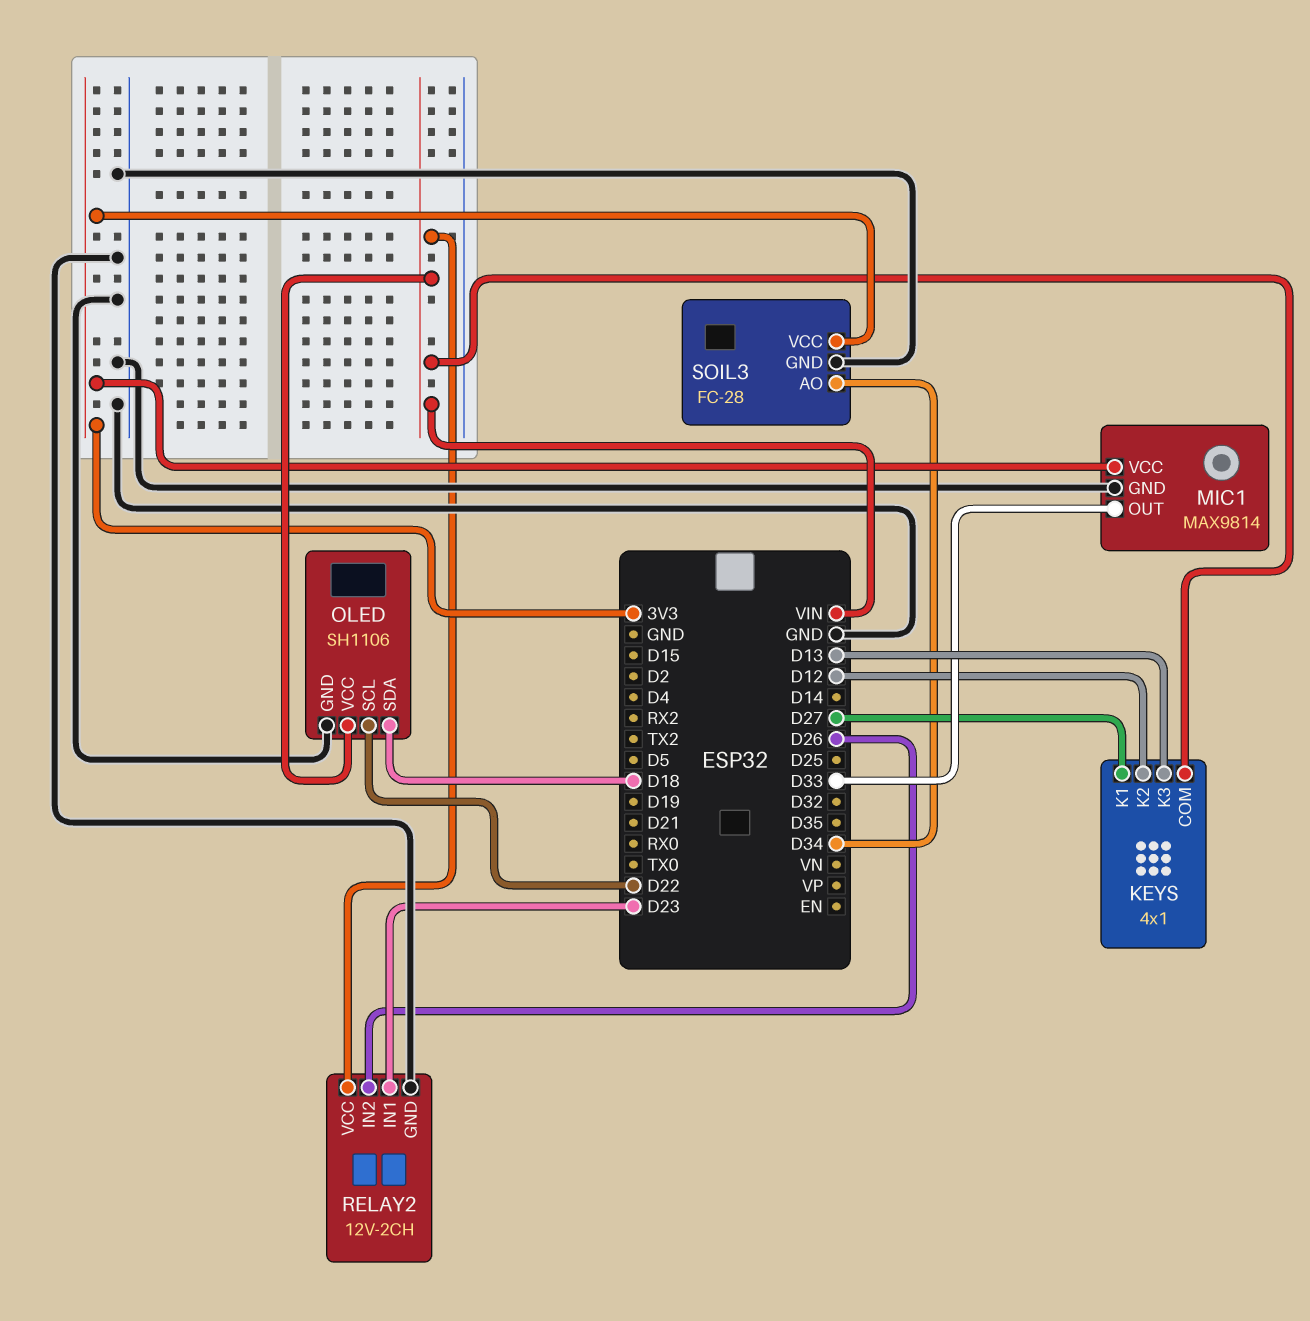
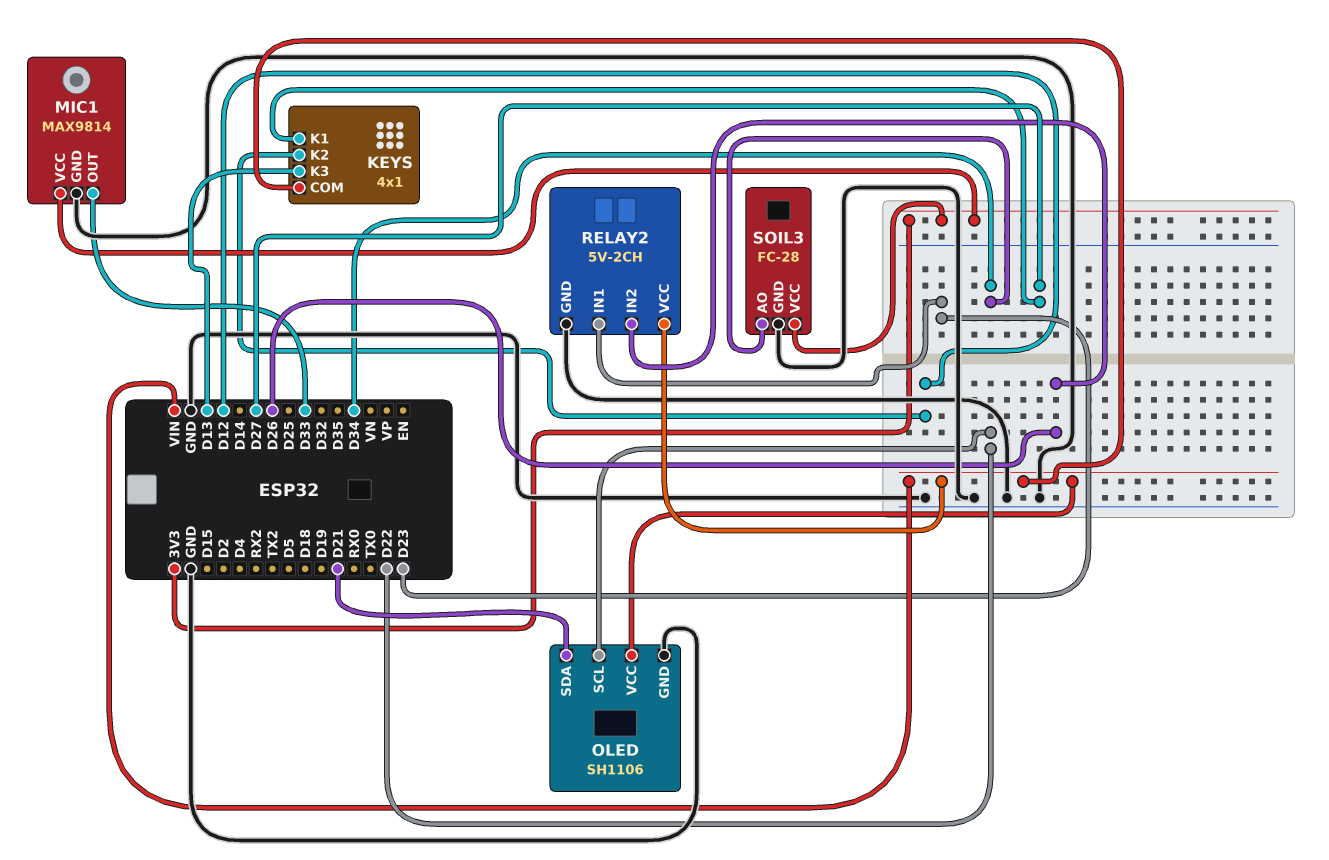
OLED pin SDA: D18 -> D21
RELAY2: 12V-2CH -> 5V-2CH

